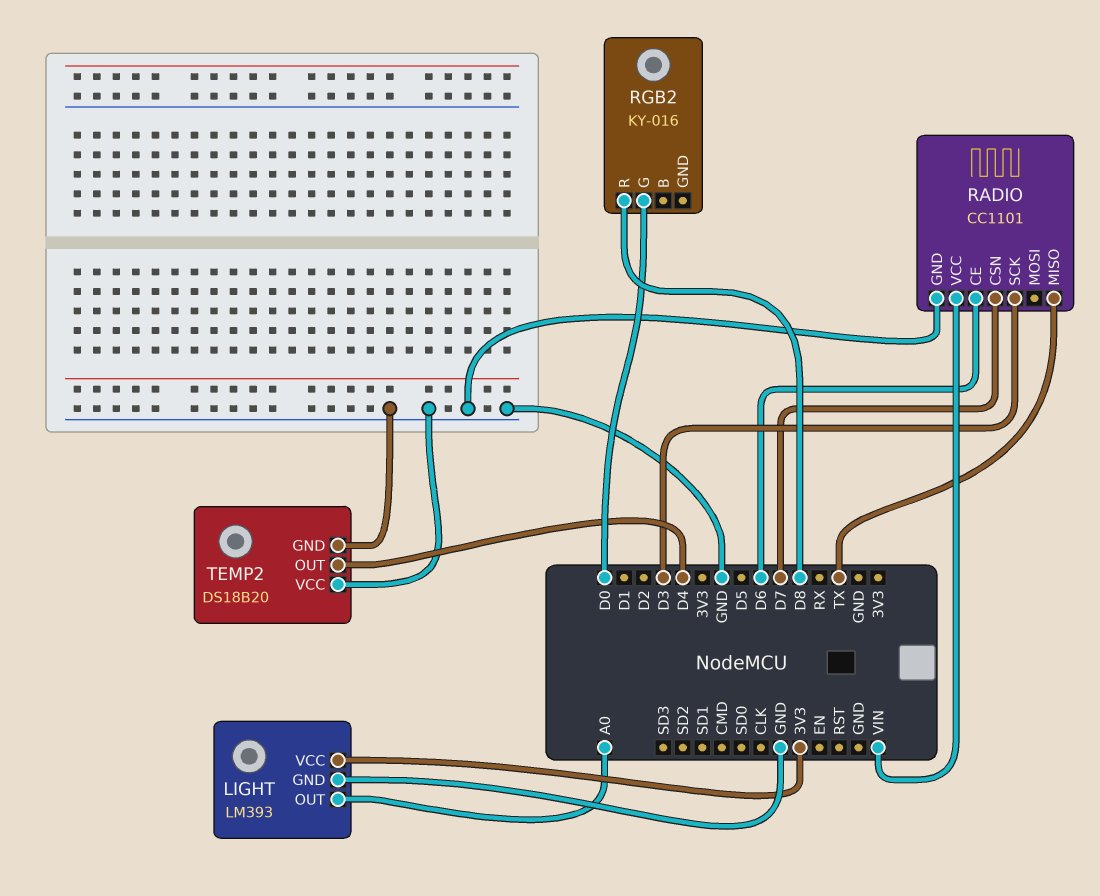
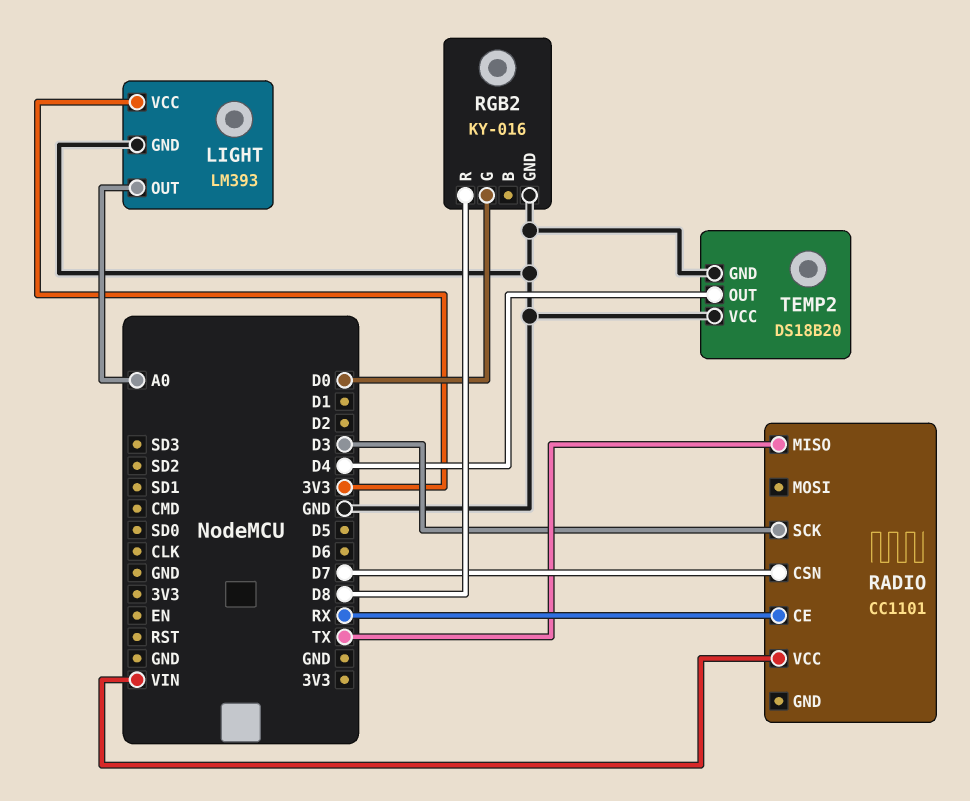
RADIO pin CE: D6 -> RX
RADIO pin GND: GND -> none
RGB2 pin GND: none -> GND

